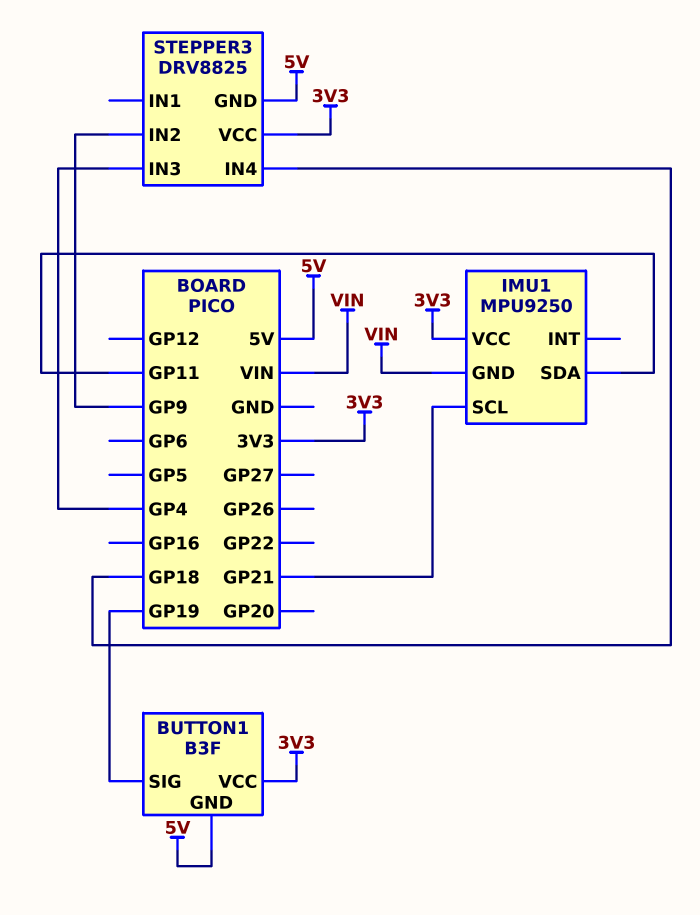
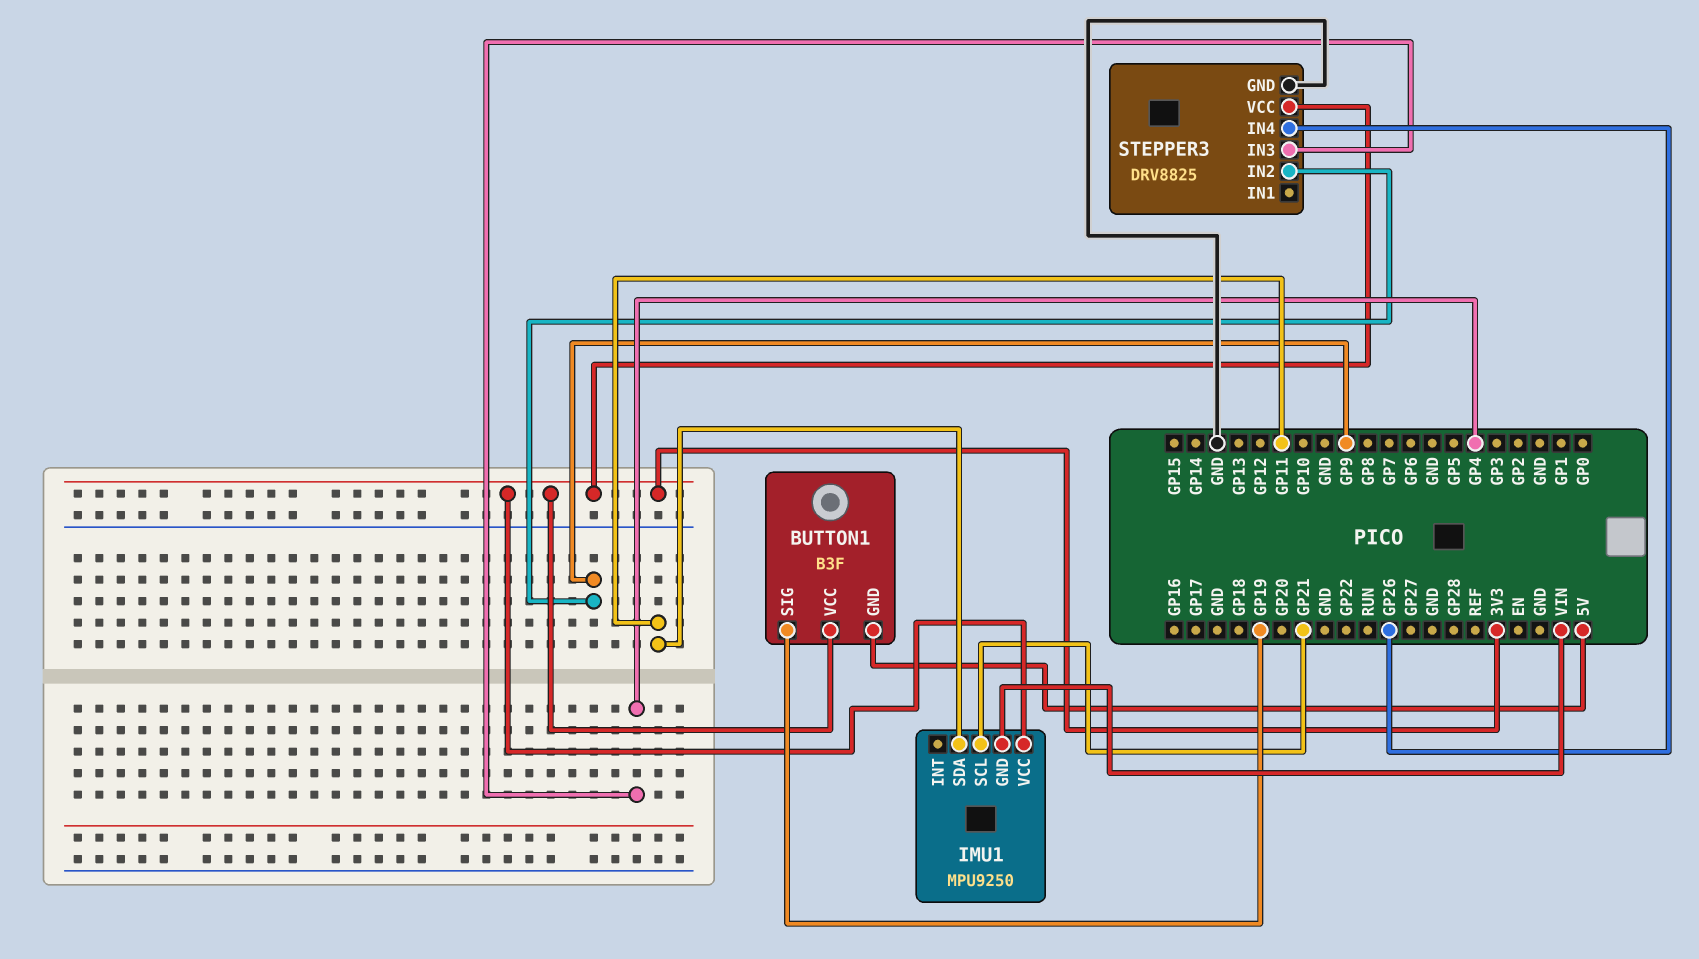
STEPPER3 pin GND: 5V -> GND
STEPPER3 pin IN4: GP18 -> GP26

